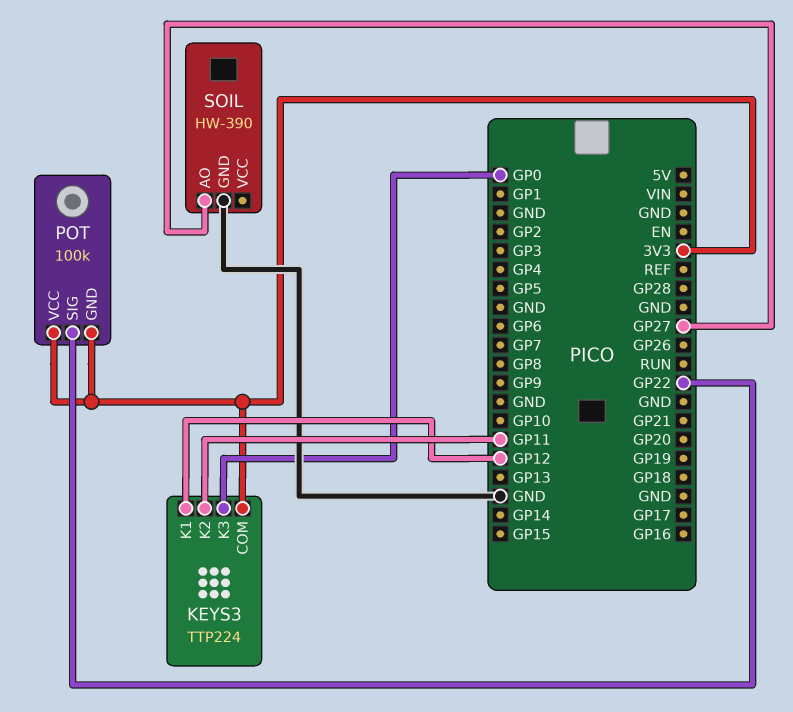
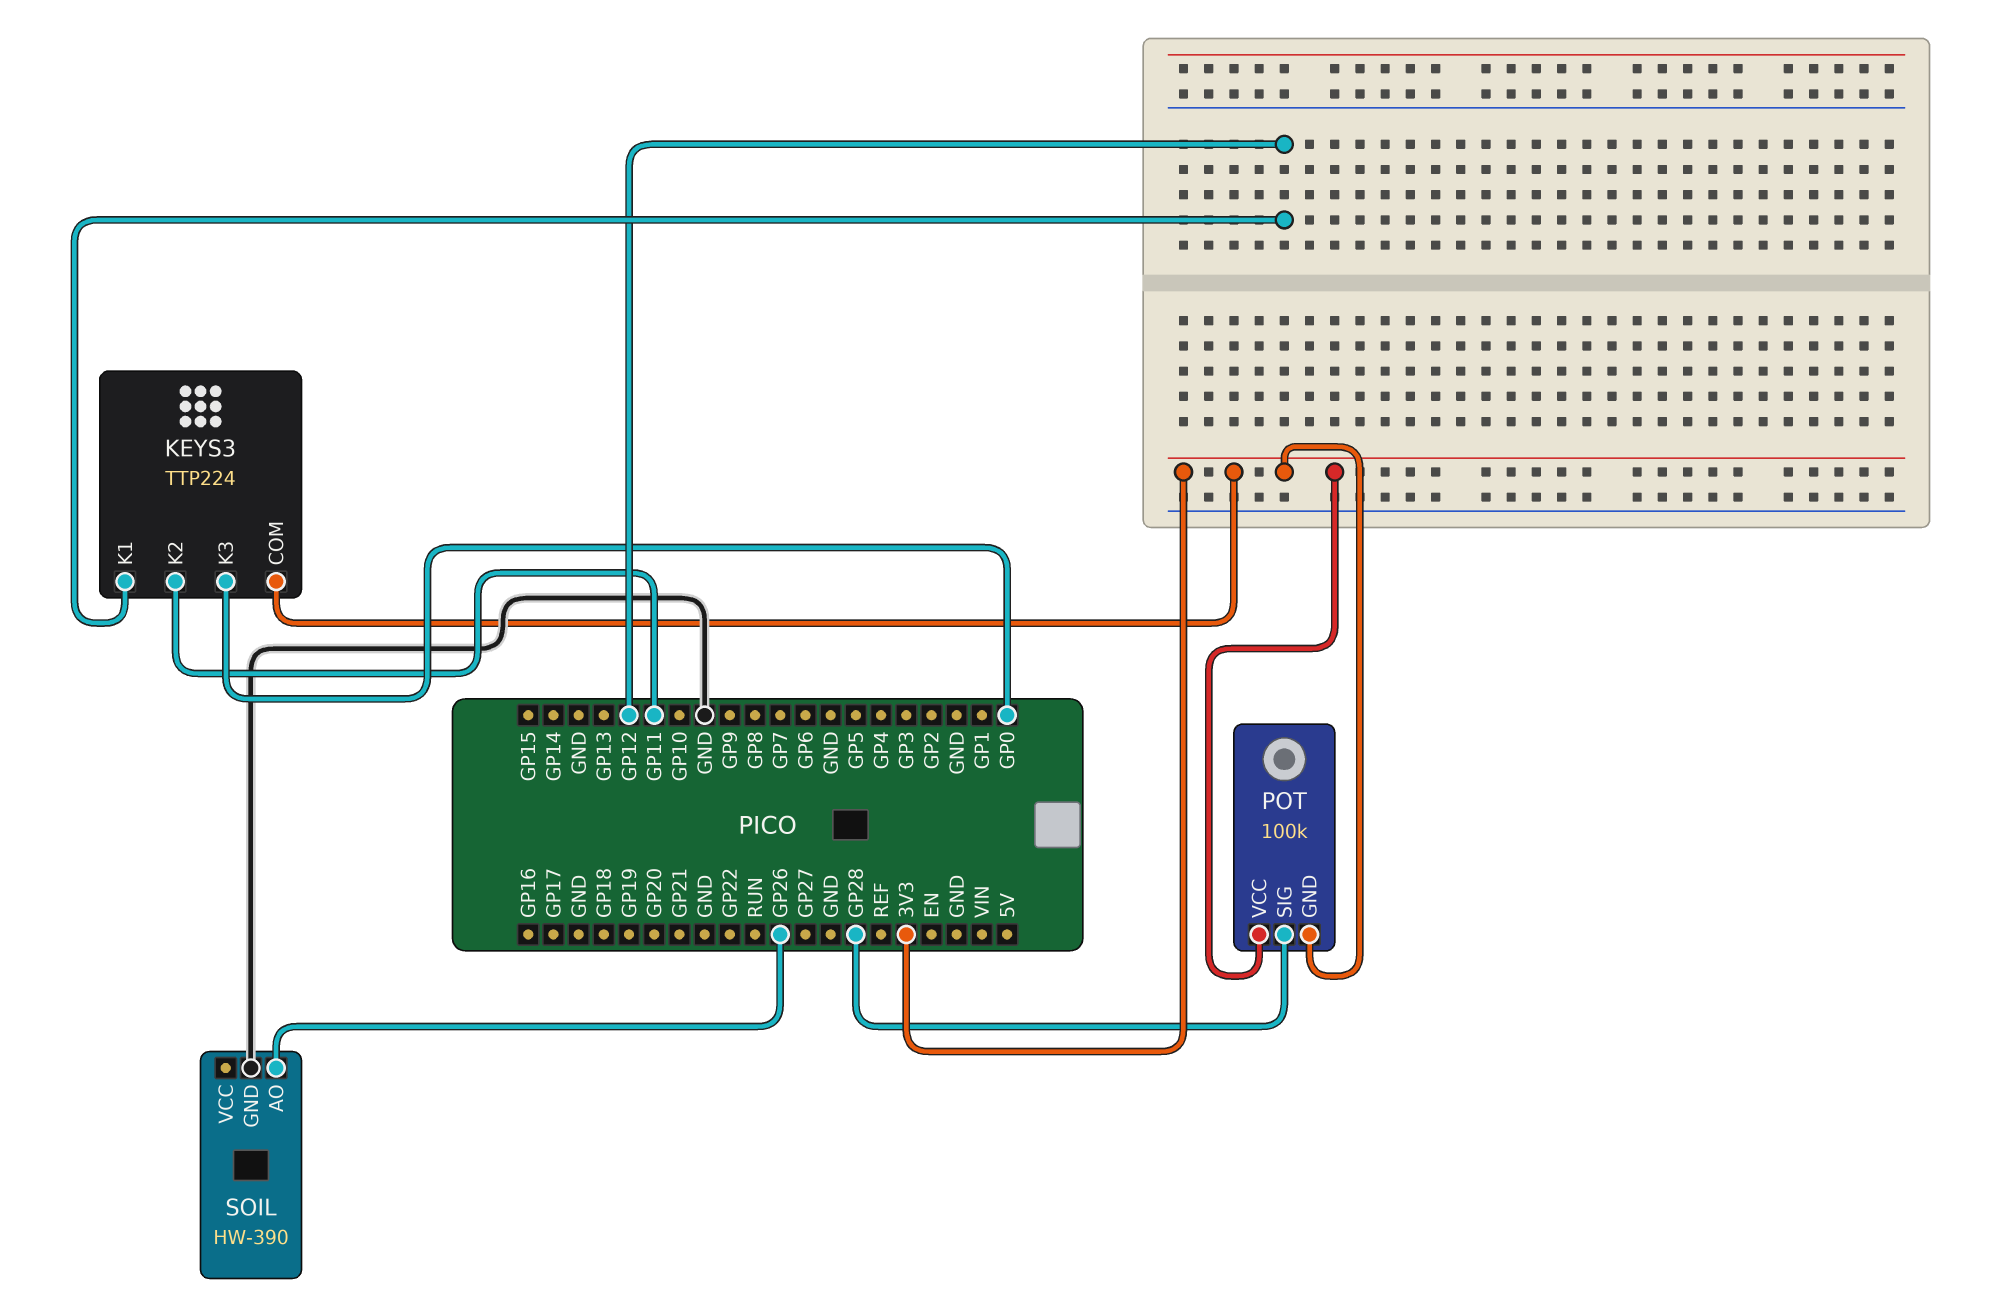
POT pin SIG: GP22 -> GP28
SOIL pin AO: GP27 -> GP26

